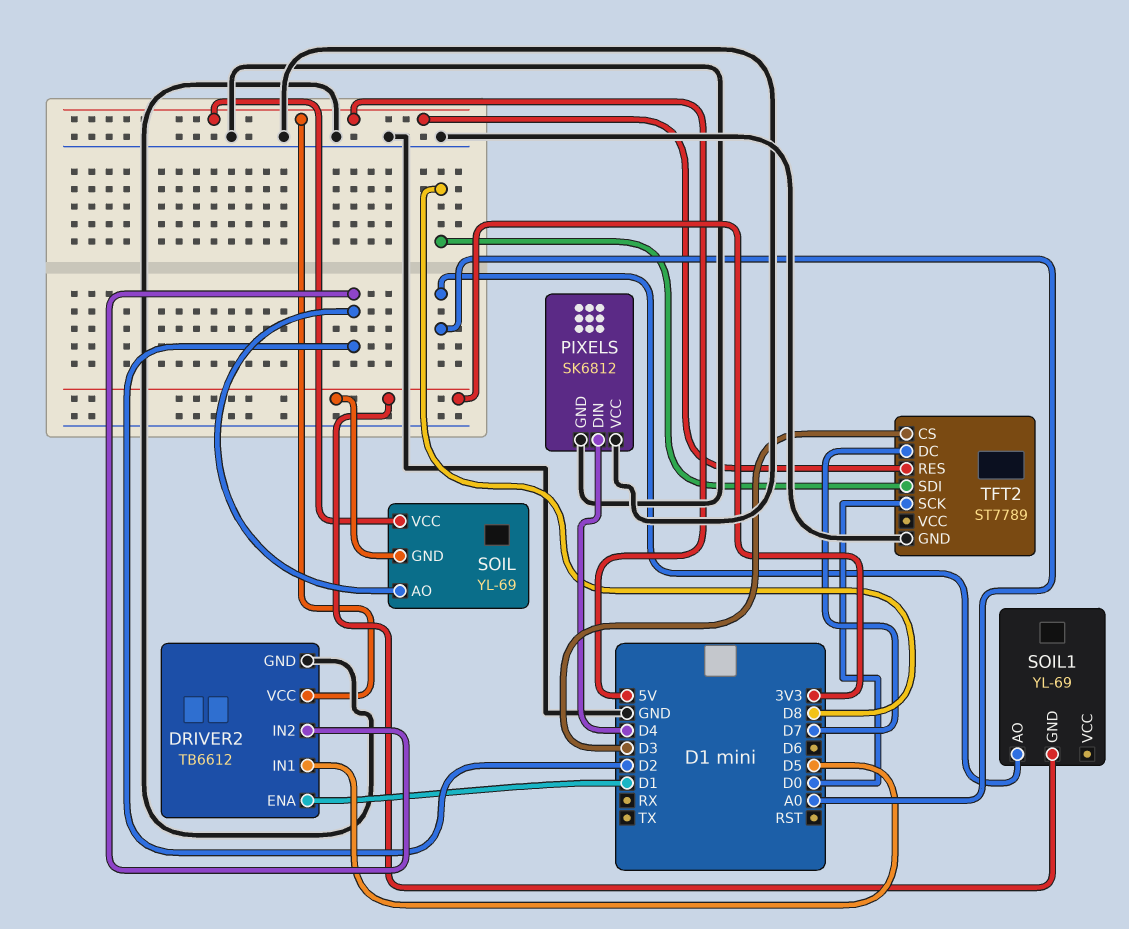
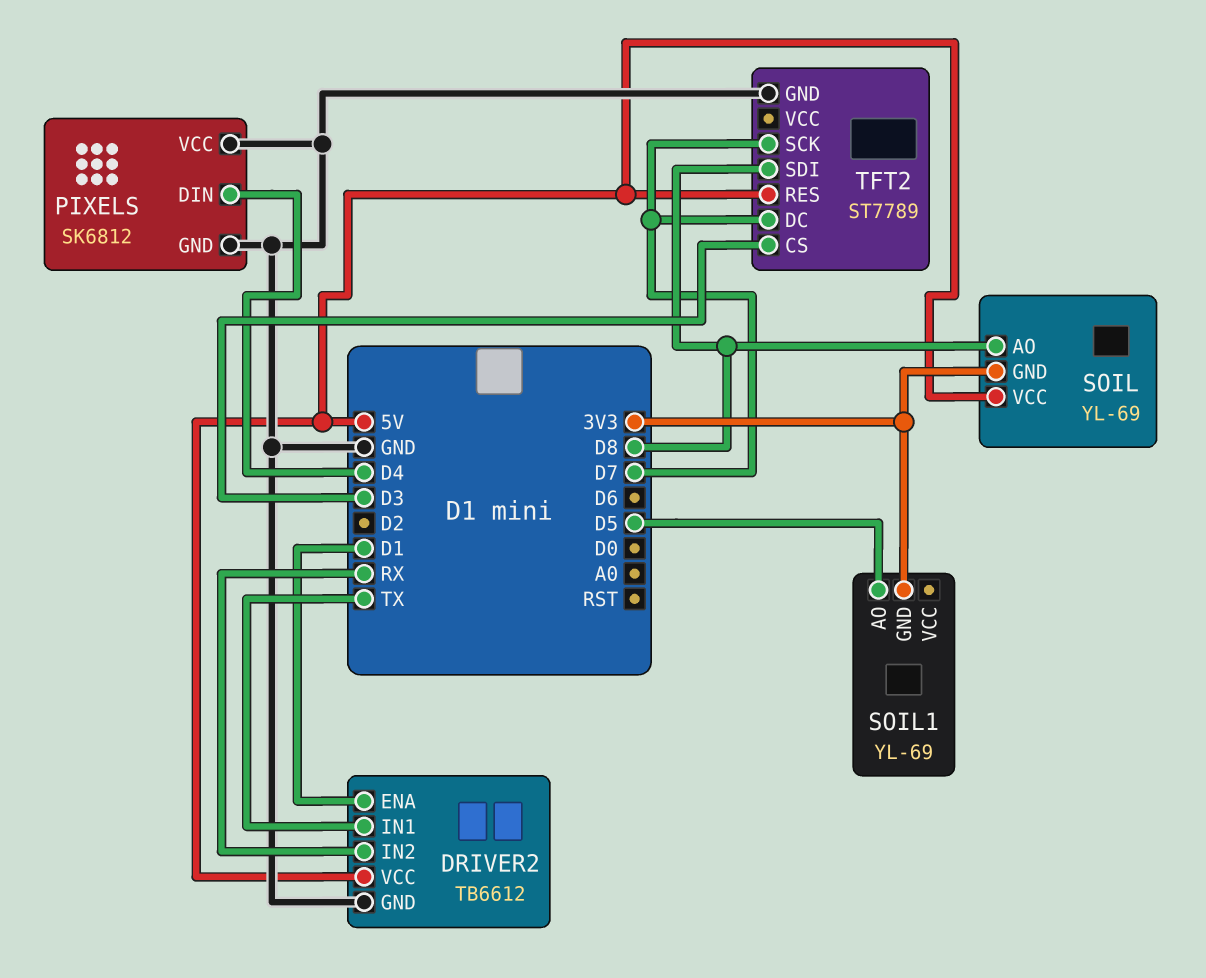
DRIVER2 pin IN1: D5 -> TX
DRIVER2 pin IN2: D2 -> RX
SOIL pin AO: D2 -> D8
SOIL1 pin AO: A0 -> D5
TFT2 pin SCK: D0 -> D7

